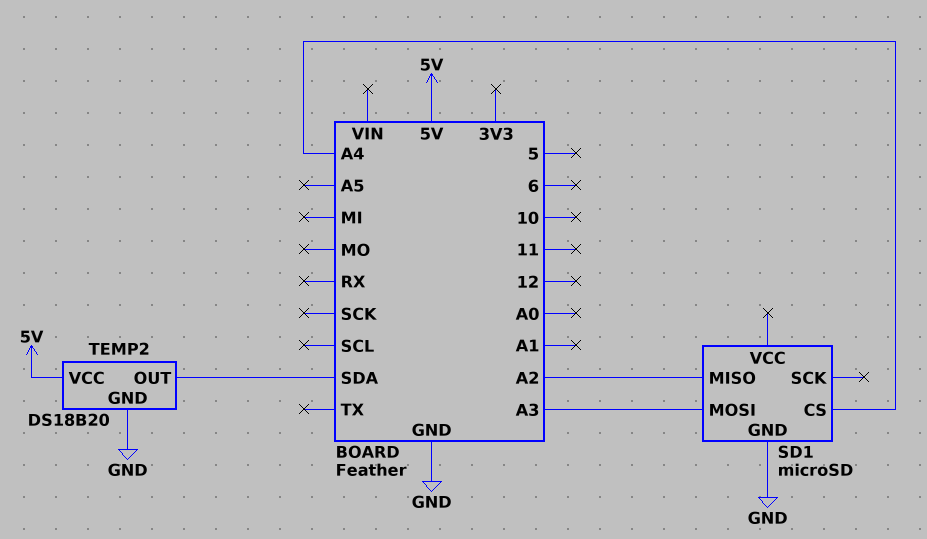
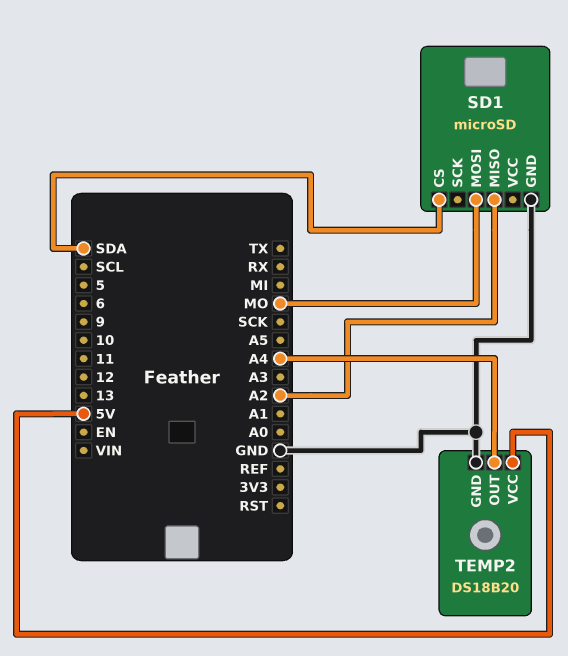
SD1 pin CS: A4 -> SDA
SD1 pin MOSI: A3 -> MO
TEMP2 pin OUT: SDA -> A4

